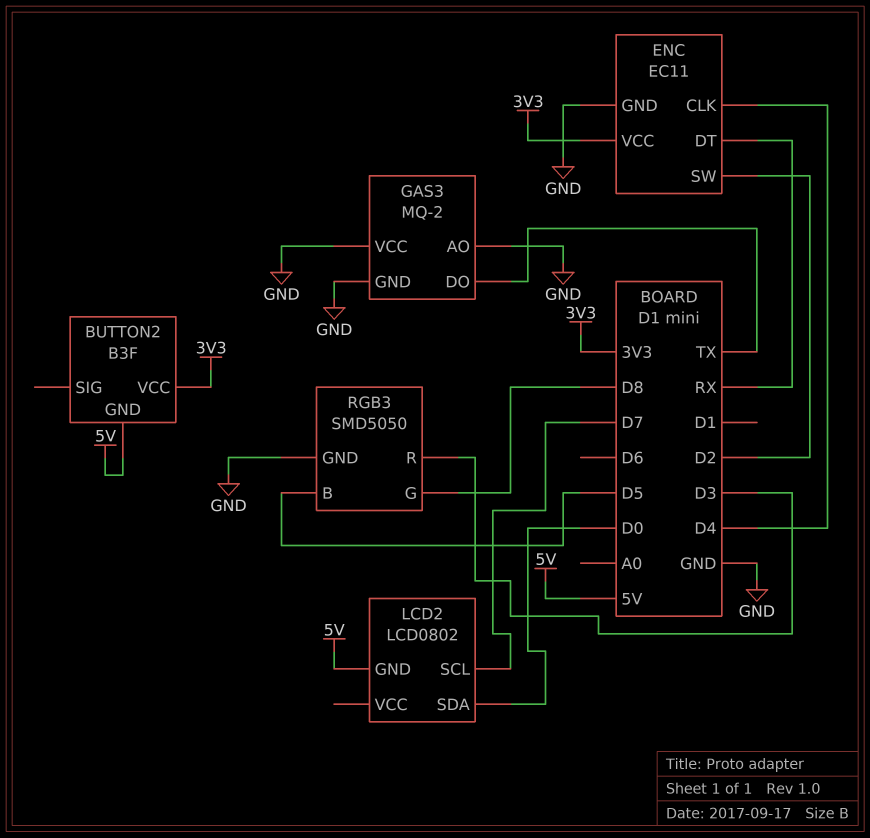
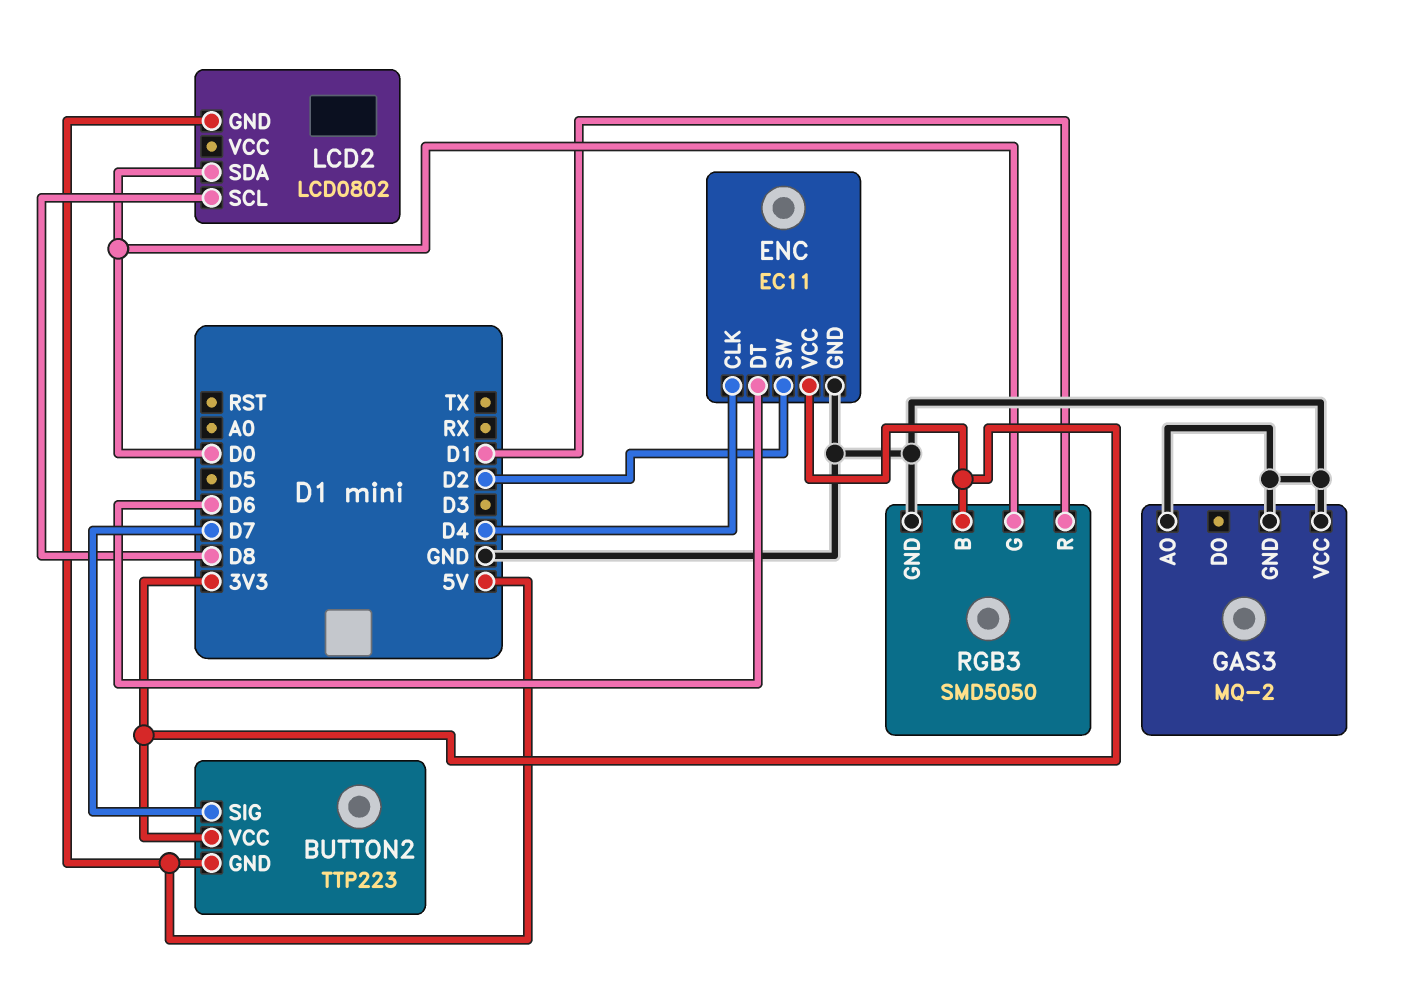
BUTTON2: B3F -> TTP223
BUTTON2 pin SIG: none -> D7
ENC pin DT: RX -> D6
GAS3 pin DO: TX -> none
LCD2 pin SCL: D7 -> D8
RGB3 pin B: D5 -> 3V3
RGB3 pin G: D8 -> D0
RGB3 pin R: D3 -> D1

